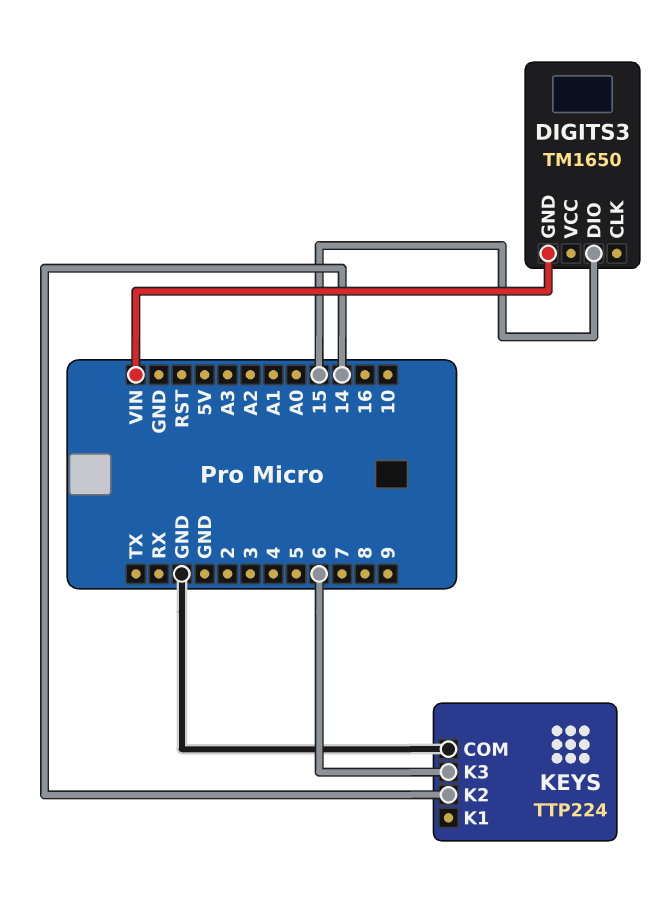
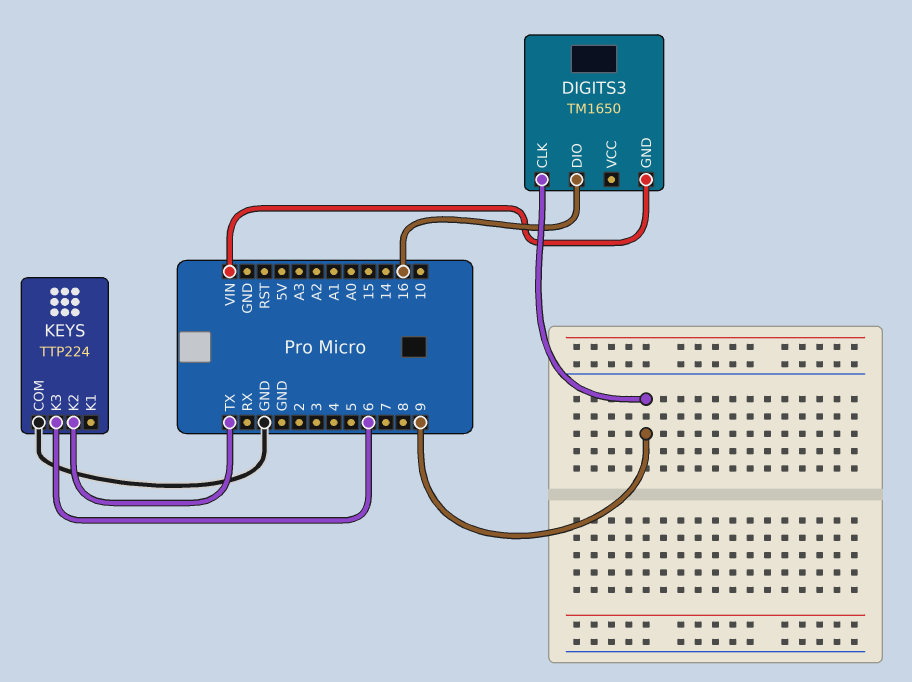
DIGITS3 pin CLK: none -> 9
DIGITS3 pin DIO: 15 -> 16
KEYS pin K2: 14 -> TX

